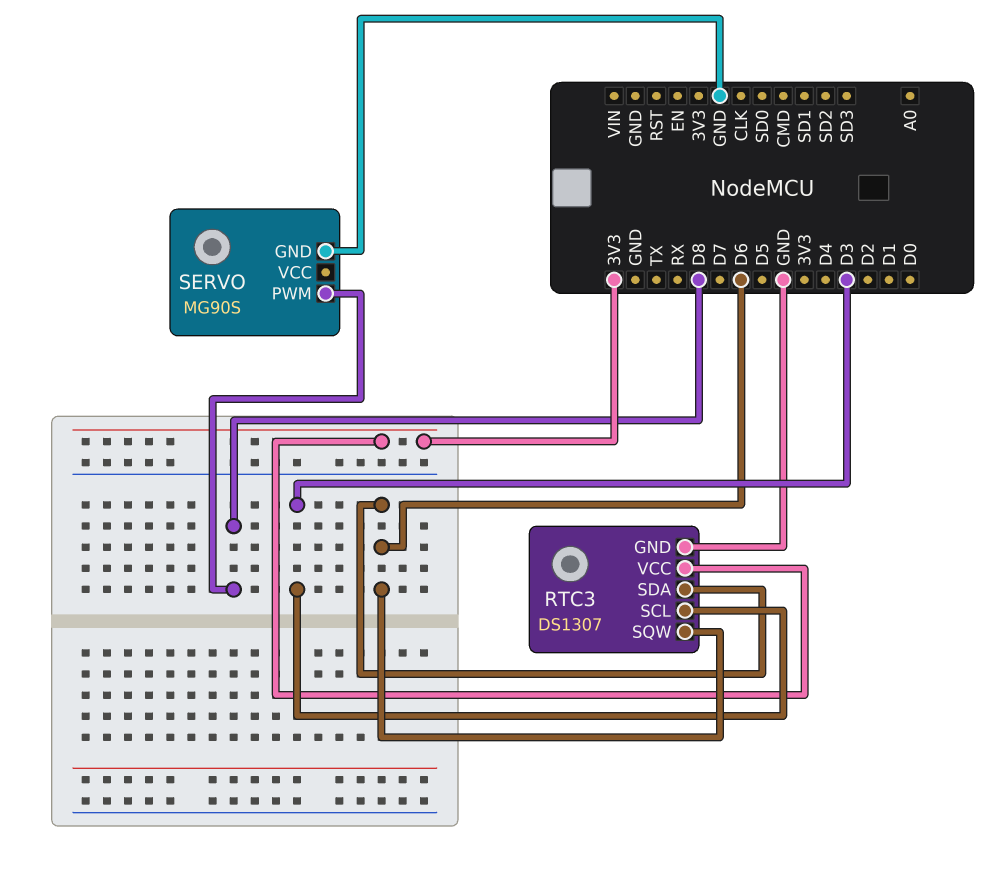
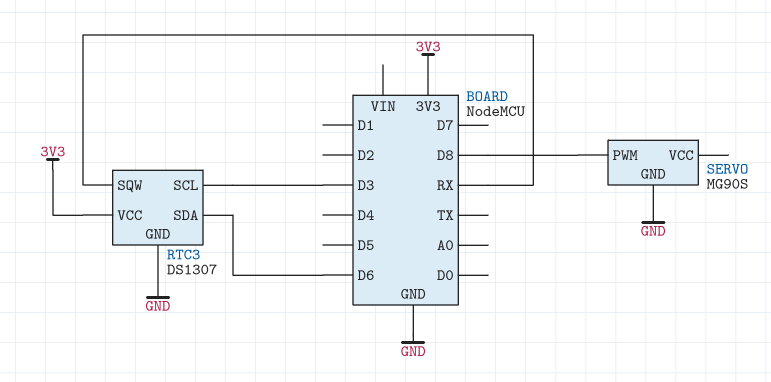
RTC3 pin SQW: D6 -> RX

